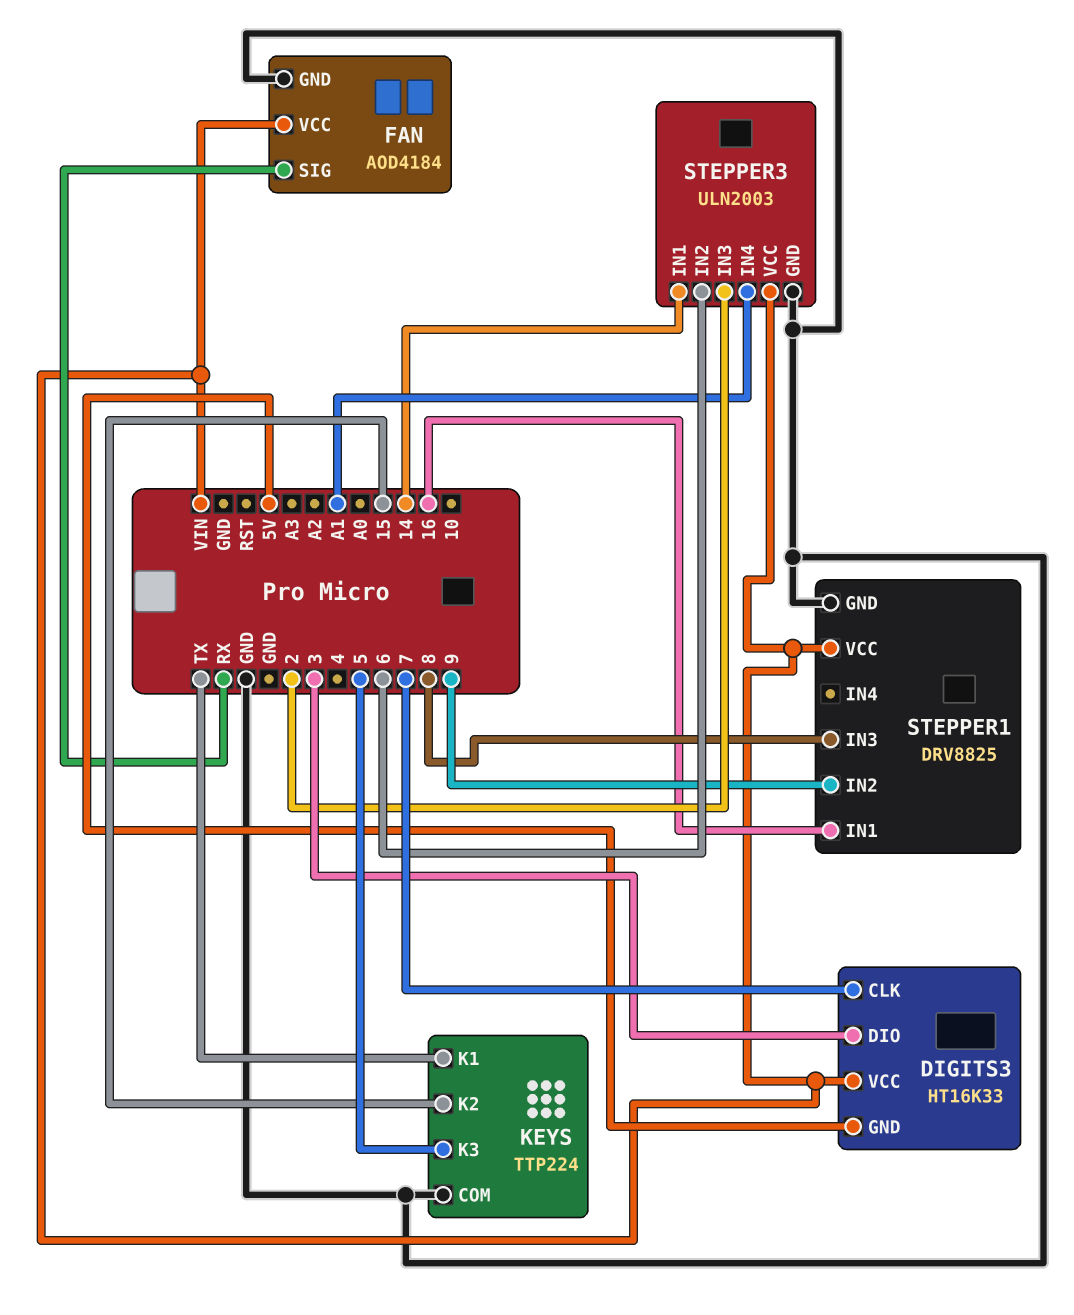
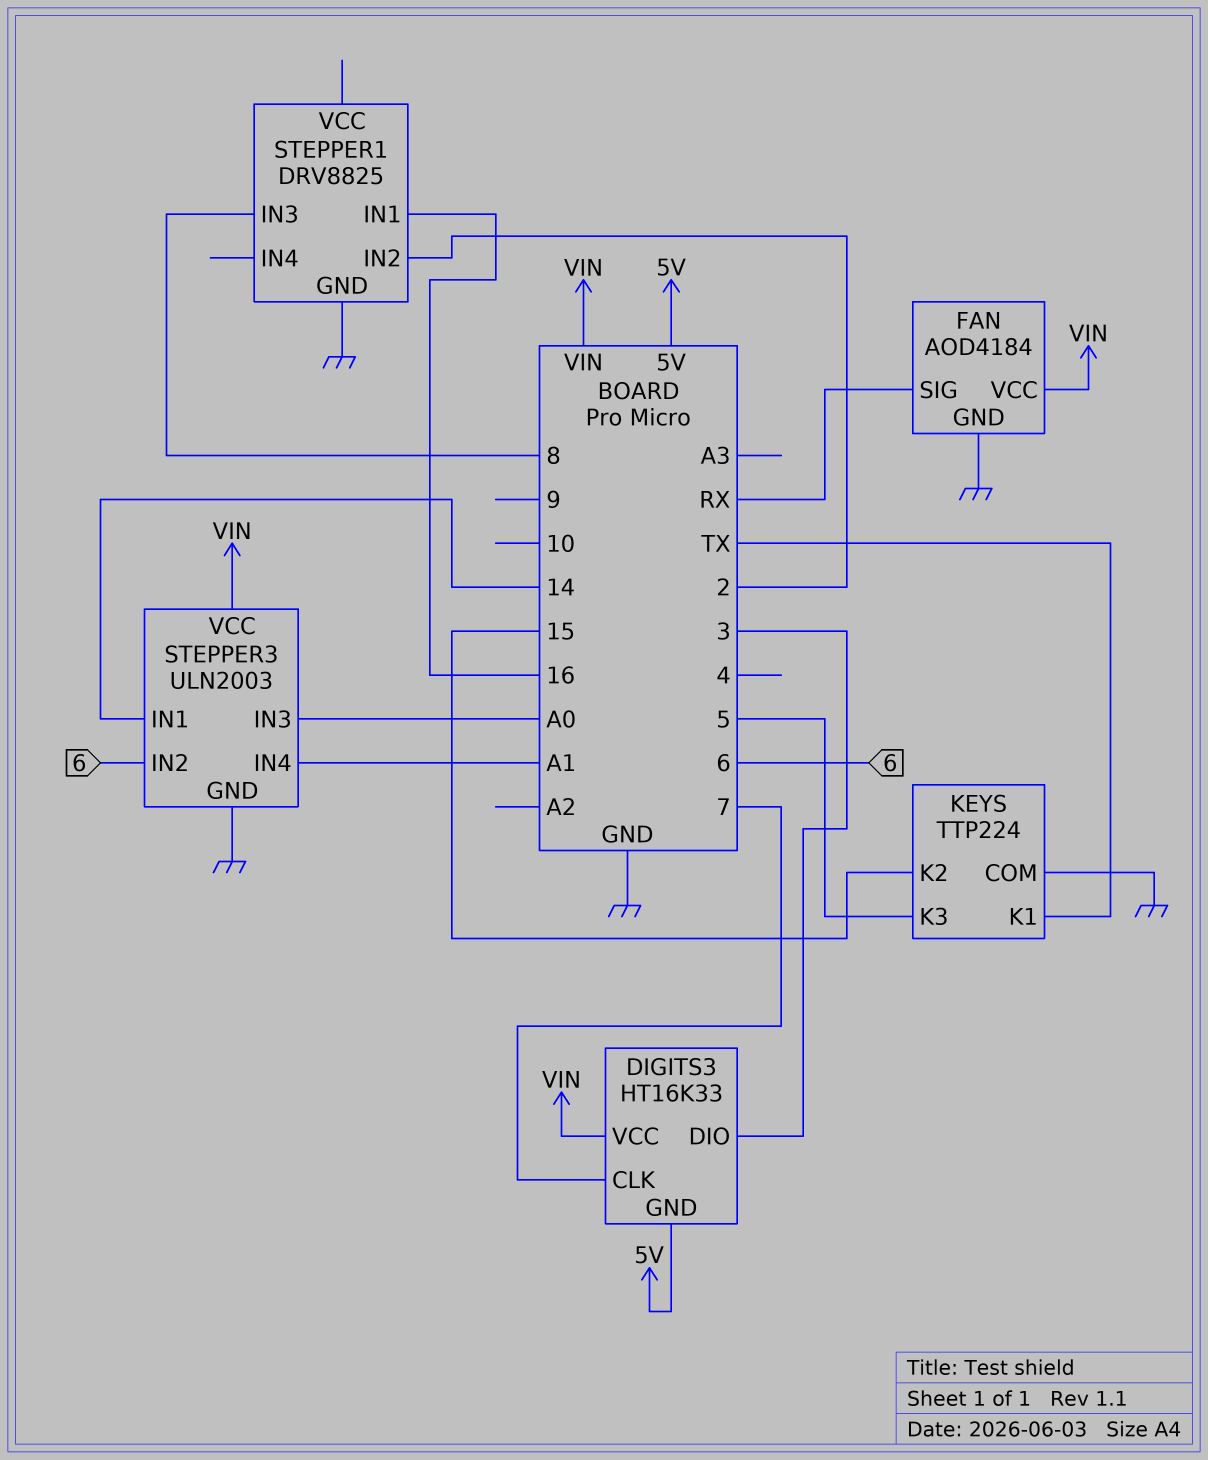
STEPPER1 pin IN2: 9 -> 2
STEPPER1 pin VCC: VIN -> none
STEPPER3 pin IN3: 2 -> A0

